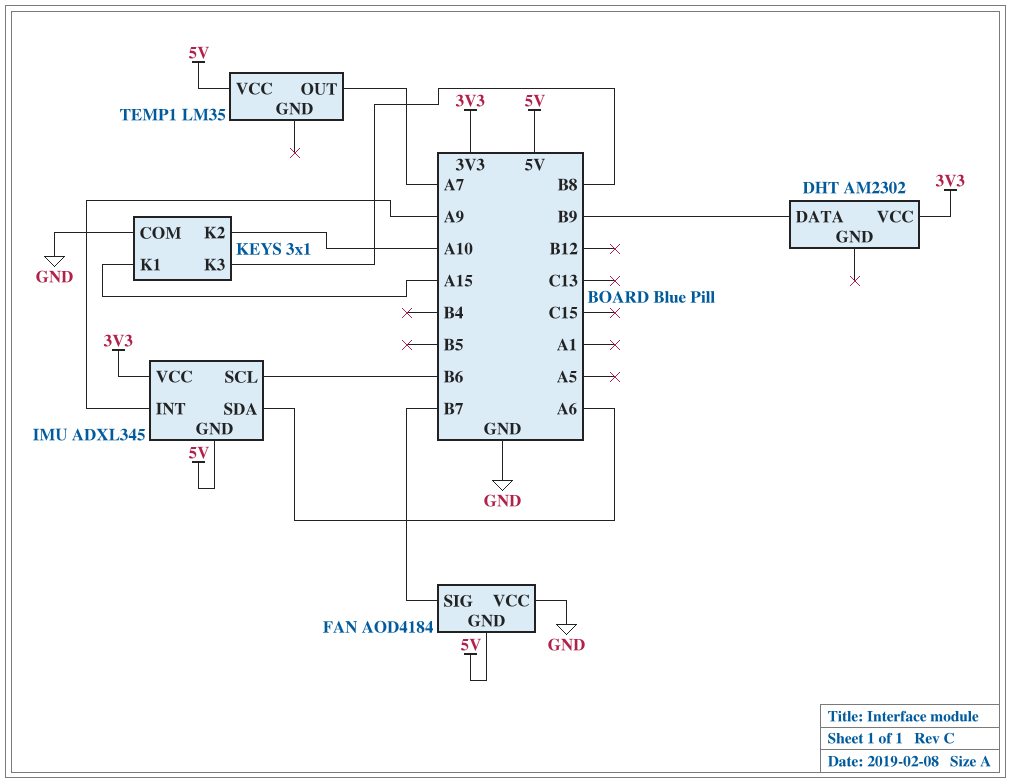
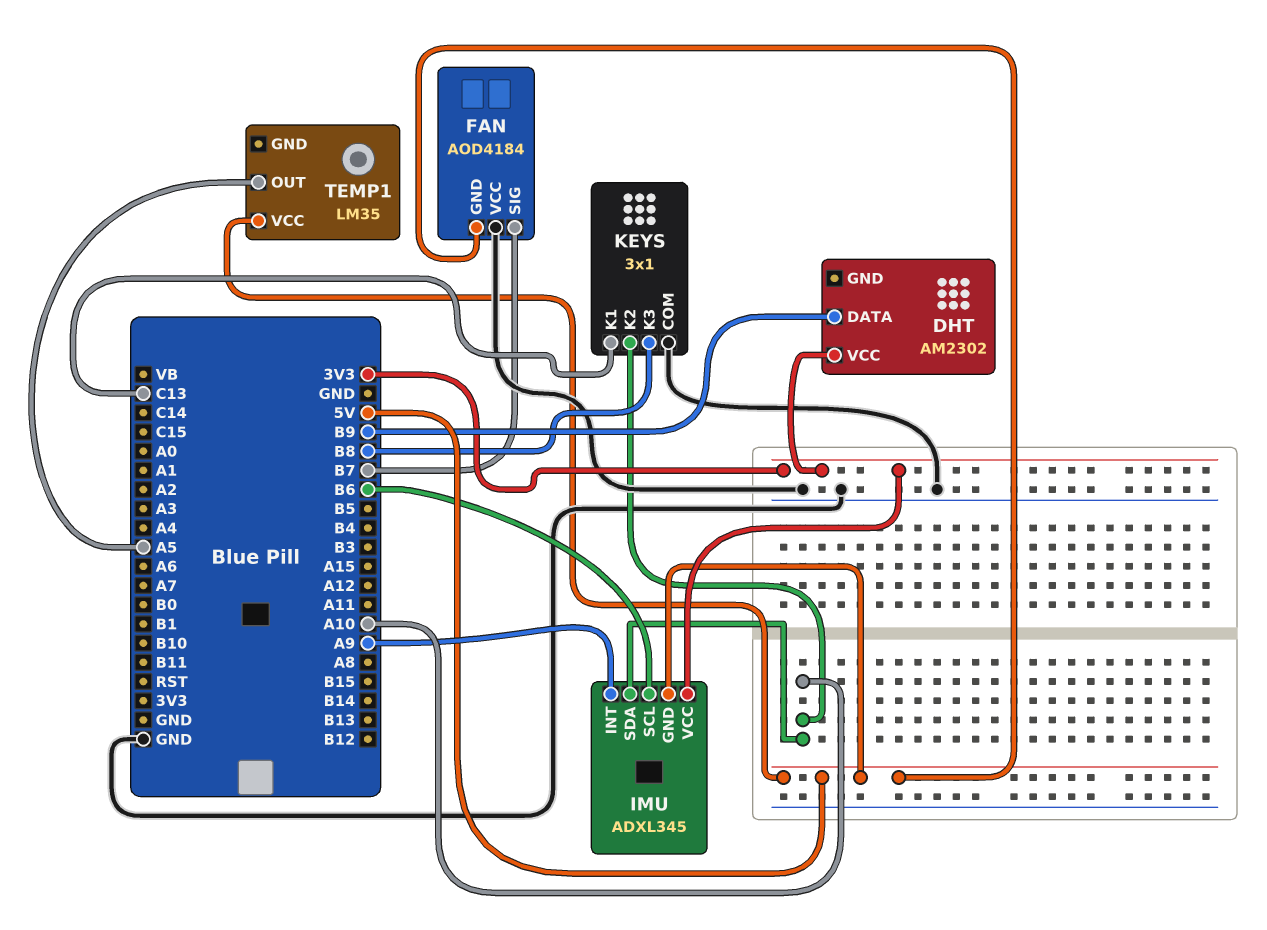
IMU pin SDA: A6 -> A10
KEYS pin K1: A15 -> C13
TEMP1 pin OUT: A7 -> A5

